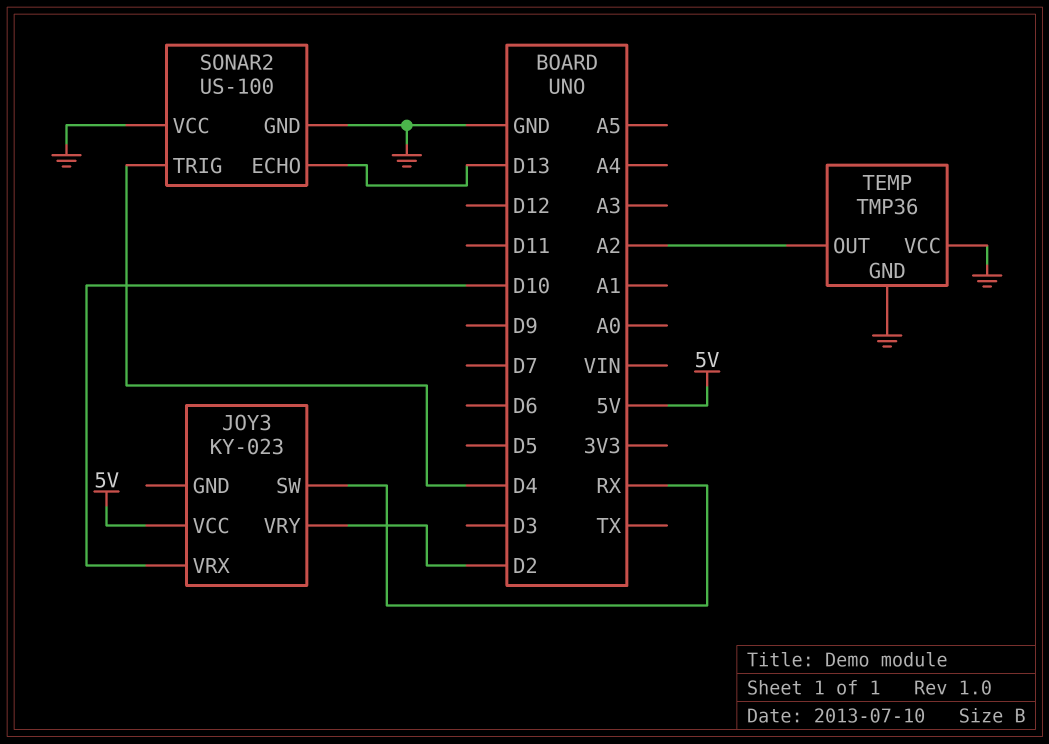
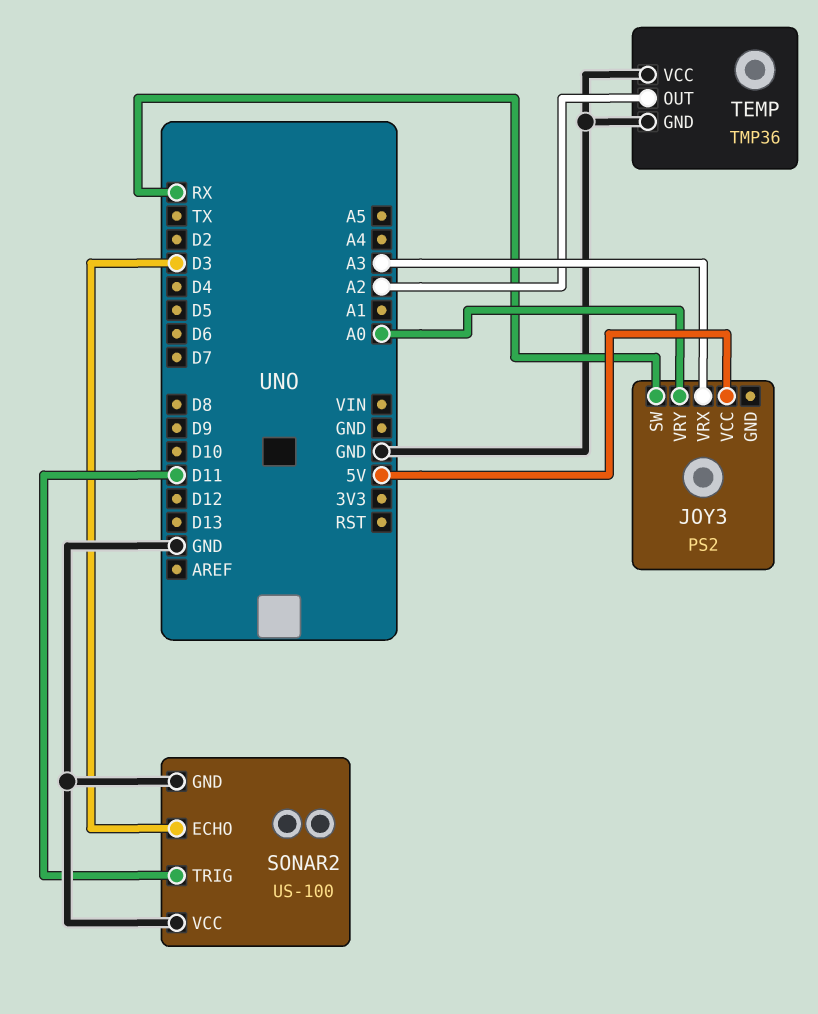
JOY3: KY-023 -> PS2
JOY3 pin VRX: D10 -> A3
JOY3 pin VRY: D2 -> A0
SONAR2 pin ECHO: D13 -> D3
SONAR2 pin TRIG: D4 -> D11

